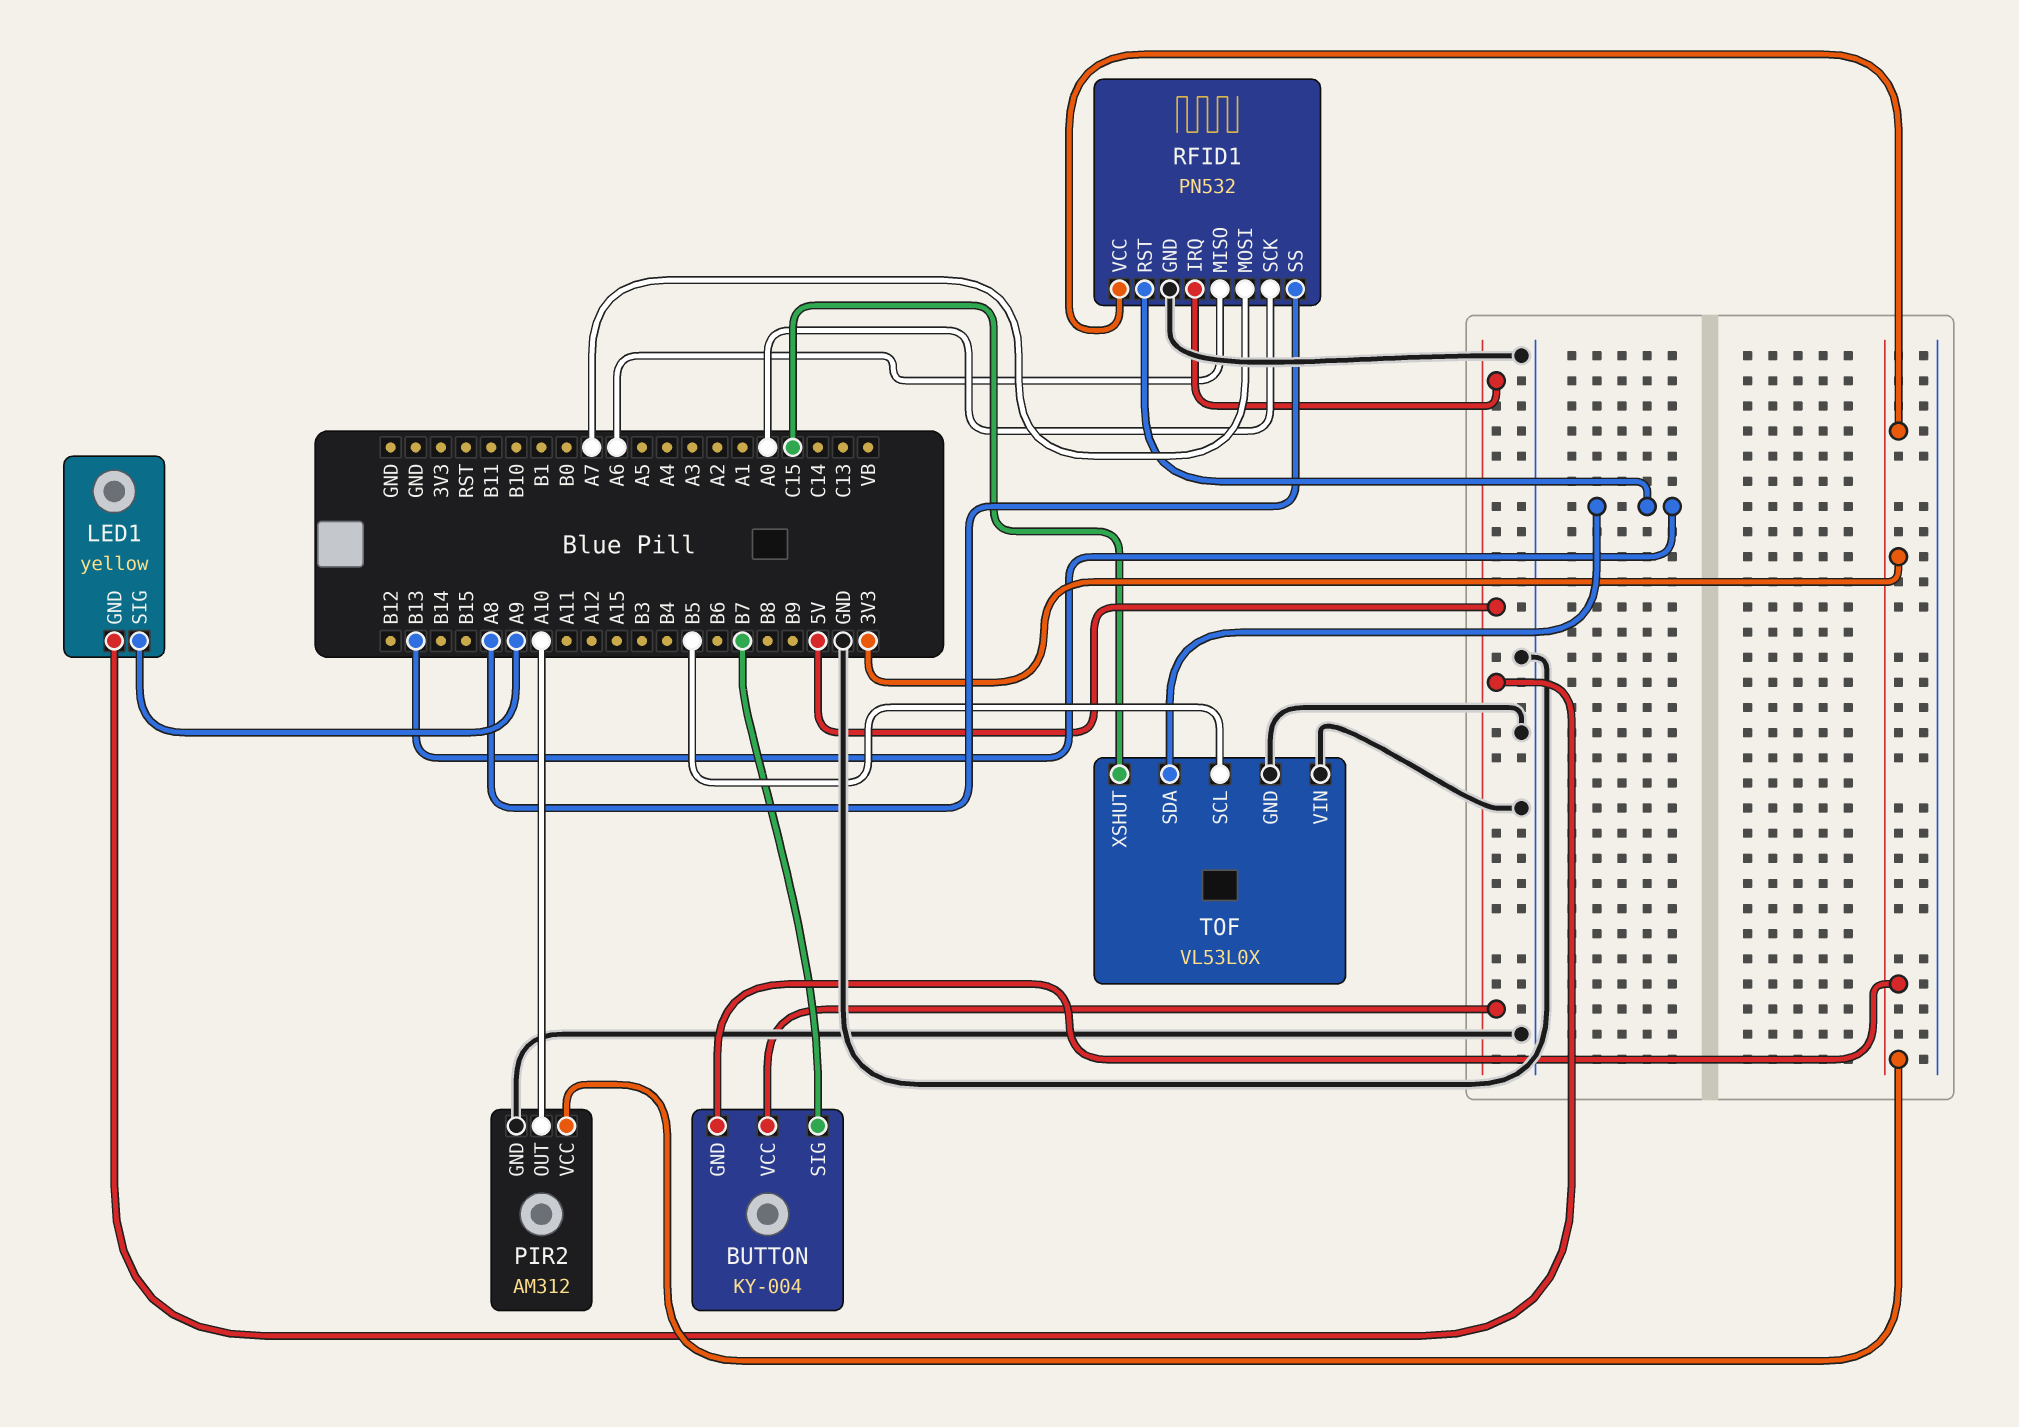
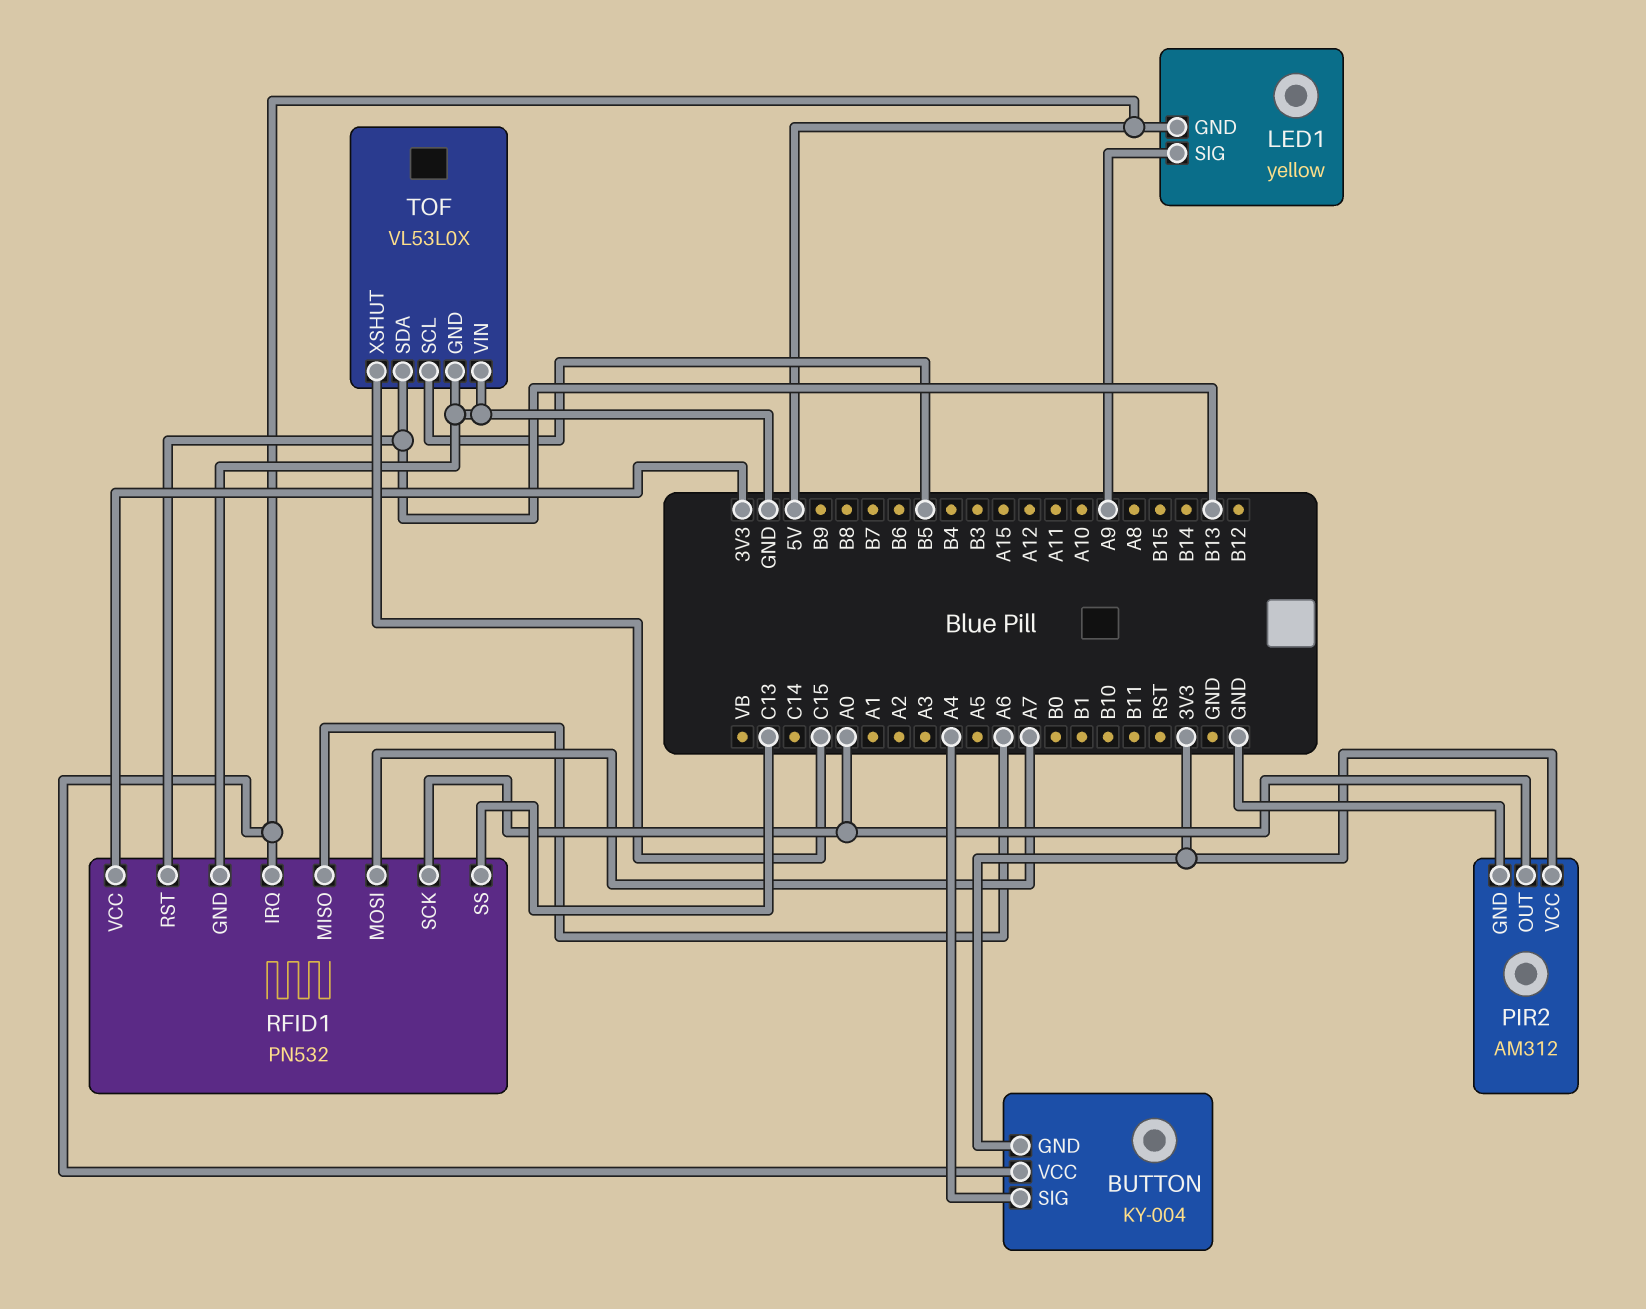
BUTTON pin SIG: B7 -> A4
PIR2 pin OUT: A10 -> A0
RFID1 pin SS: A8 -> C13

